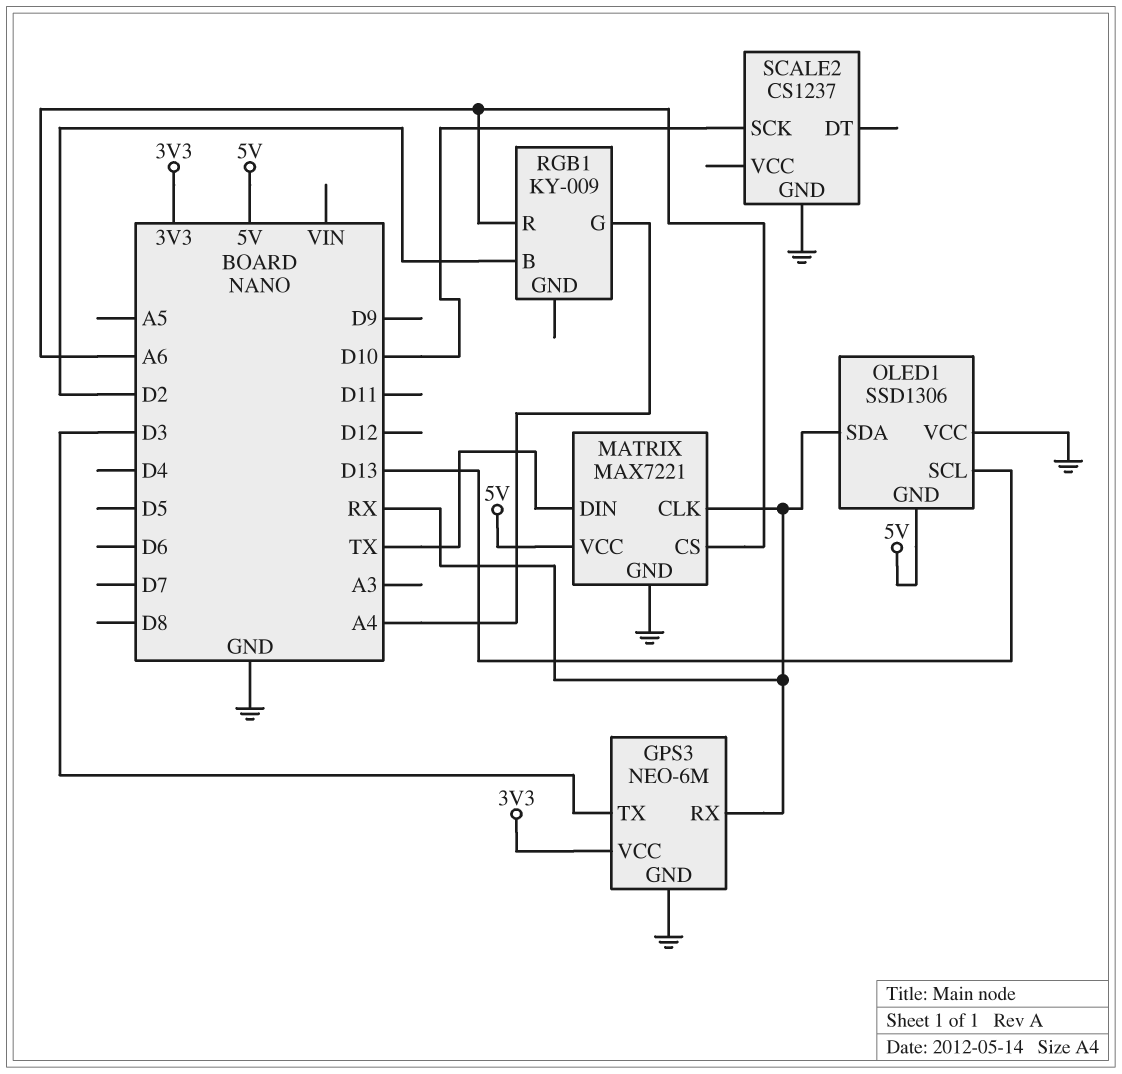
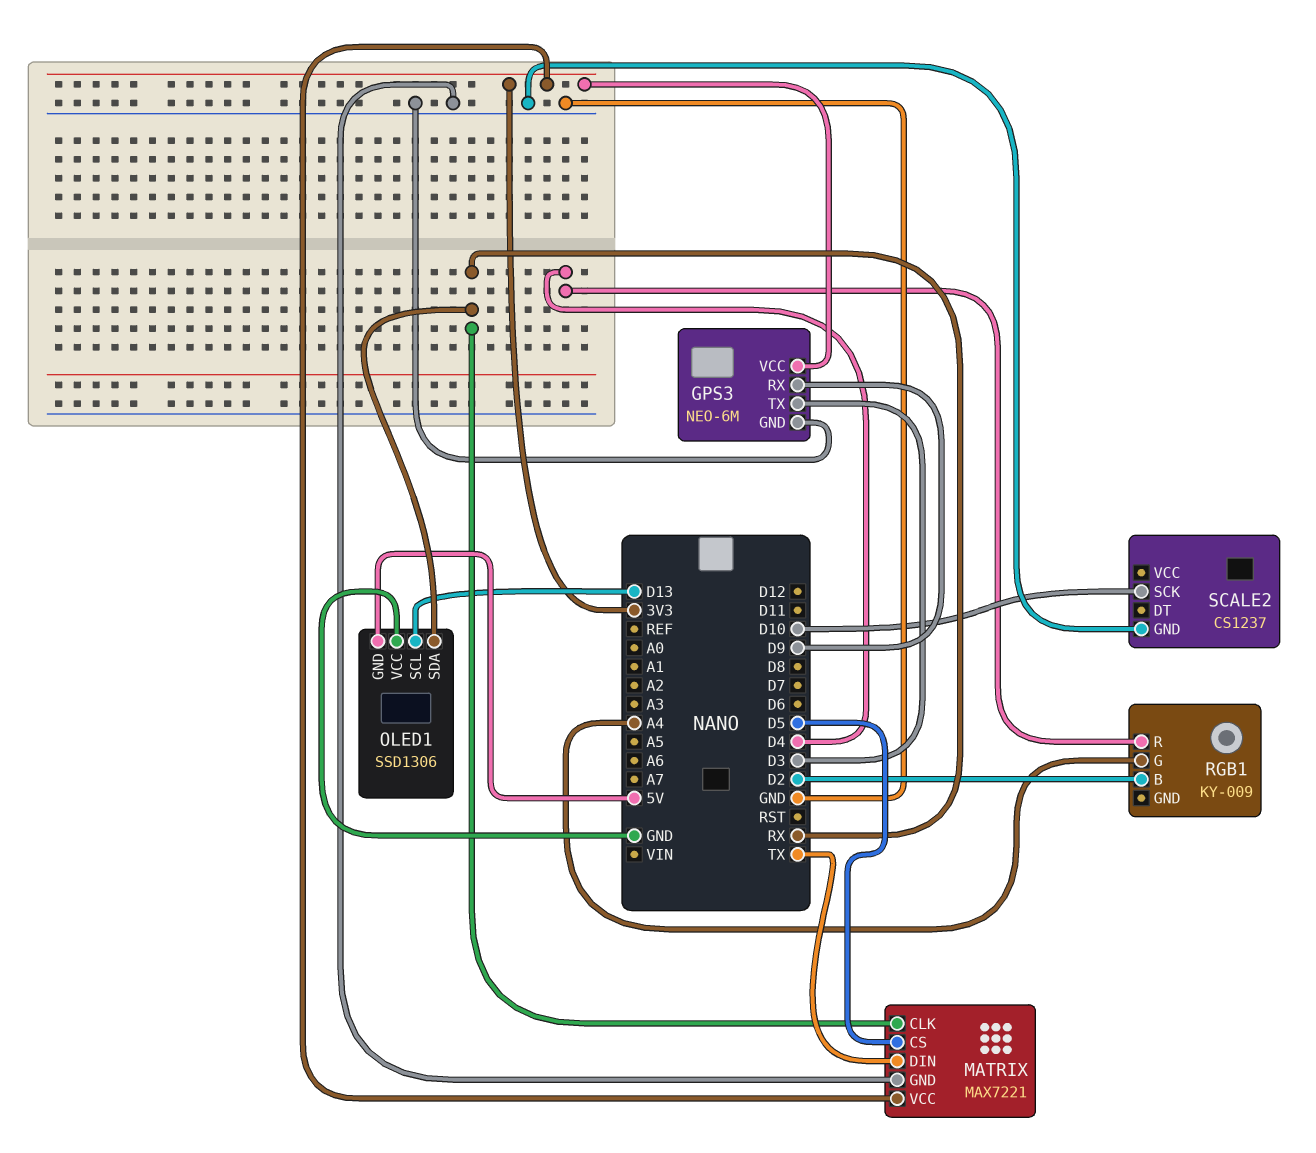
GPS3 pin RX: RX -> D9
MATRIX pin CS: A6 -> D5
MATRIX pin VCC: 5V -> 3V3
RGB1 pin R: A6 -> D4

